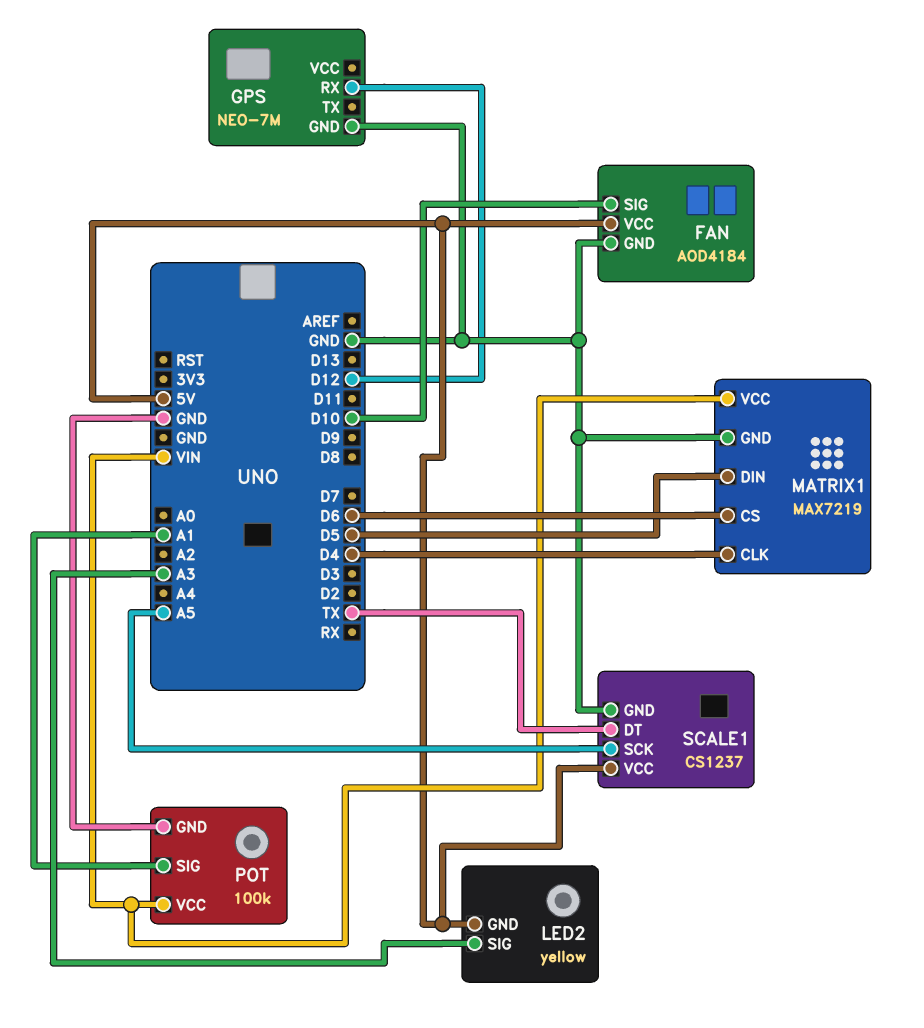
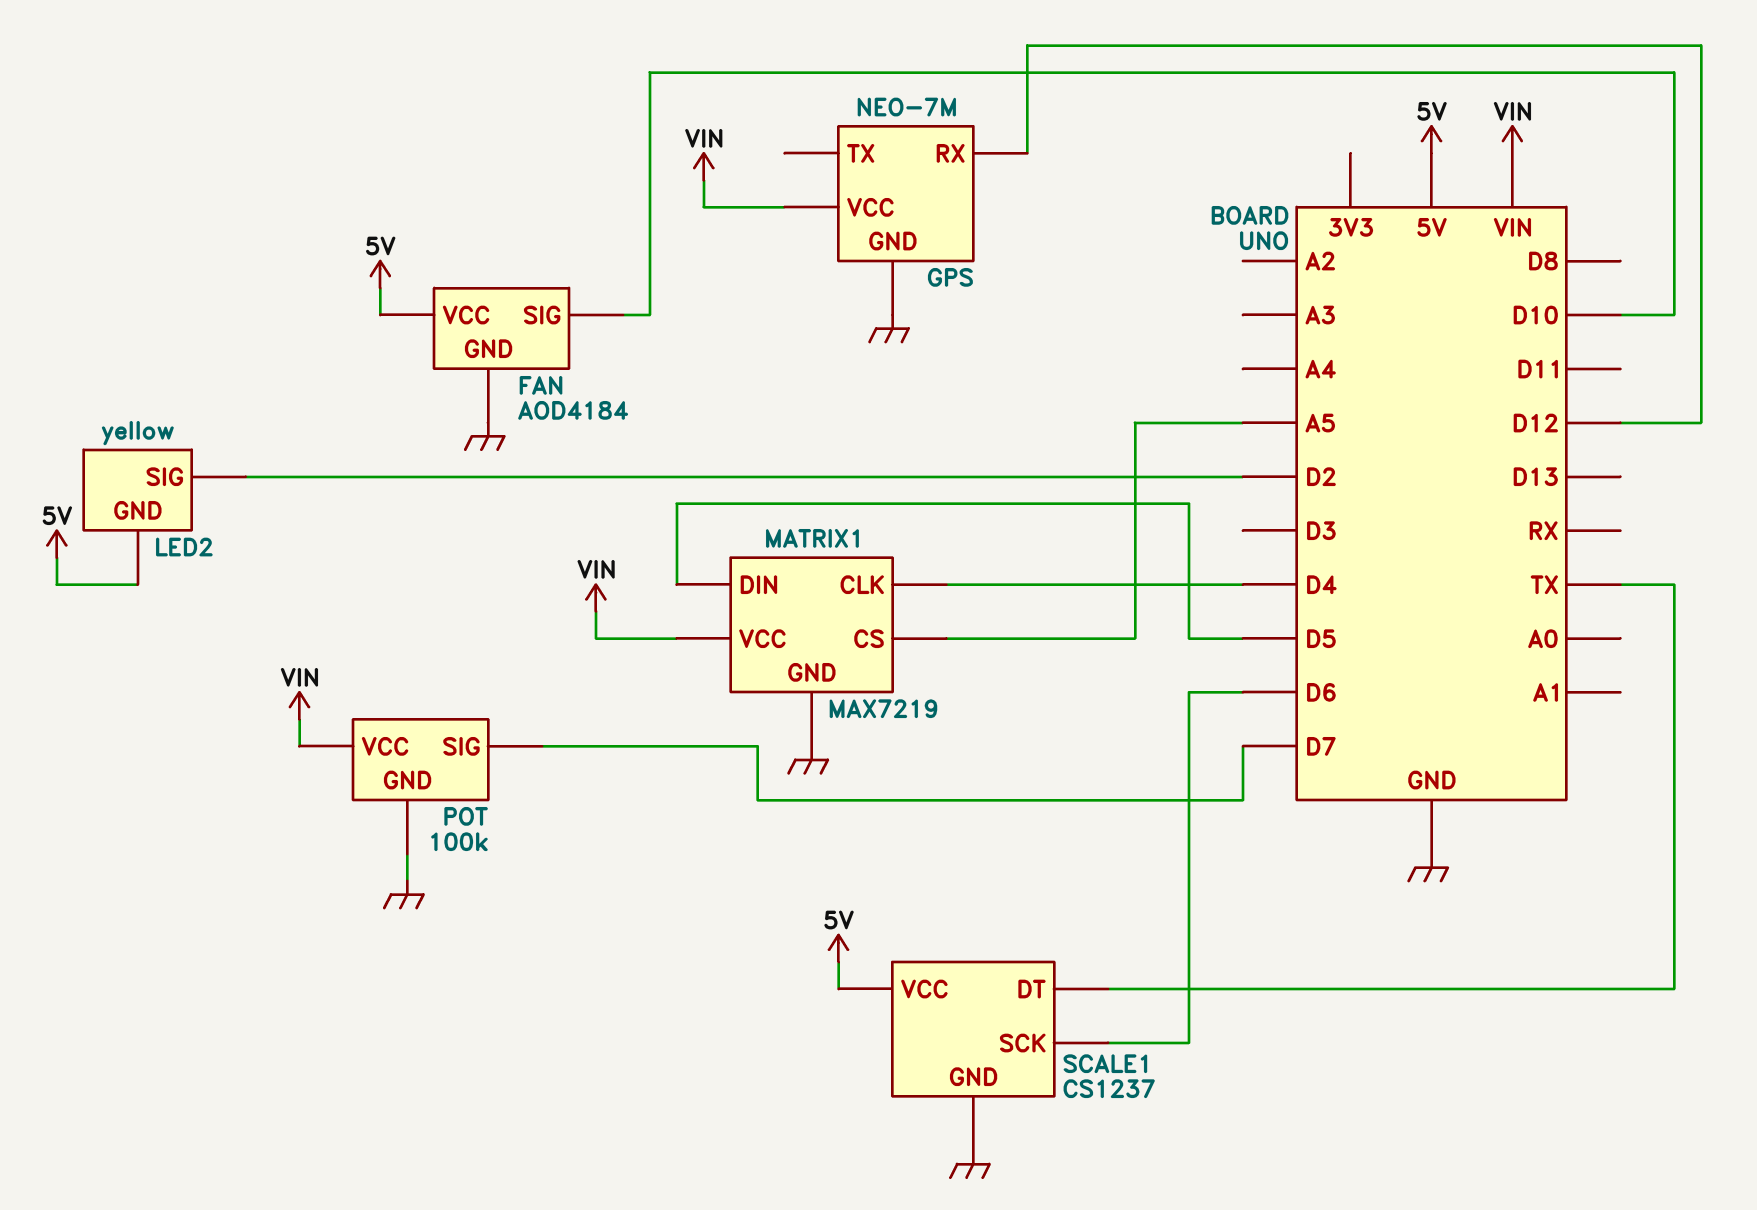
GPS pin VCC: none -> VIN
LED2 pin SIG: A3 -> D2
MATRIX1 pin CS: D6 -> A5
POT pin SIG: A1 -> D7
SCALE1 pin SCK: A5 -> D6

